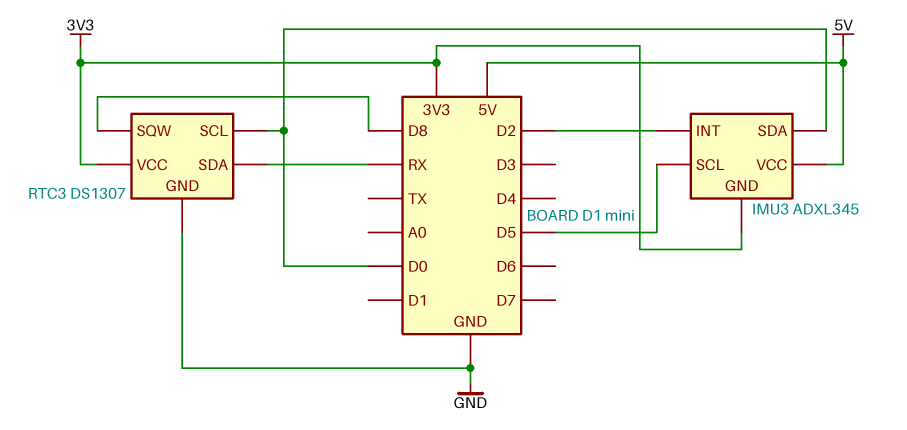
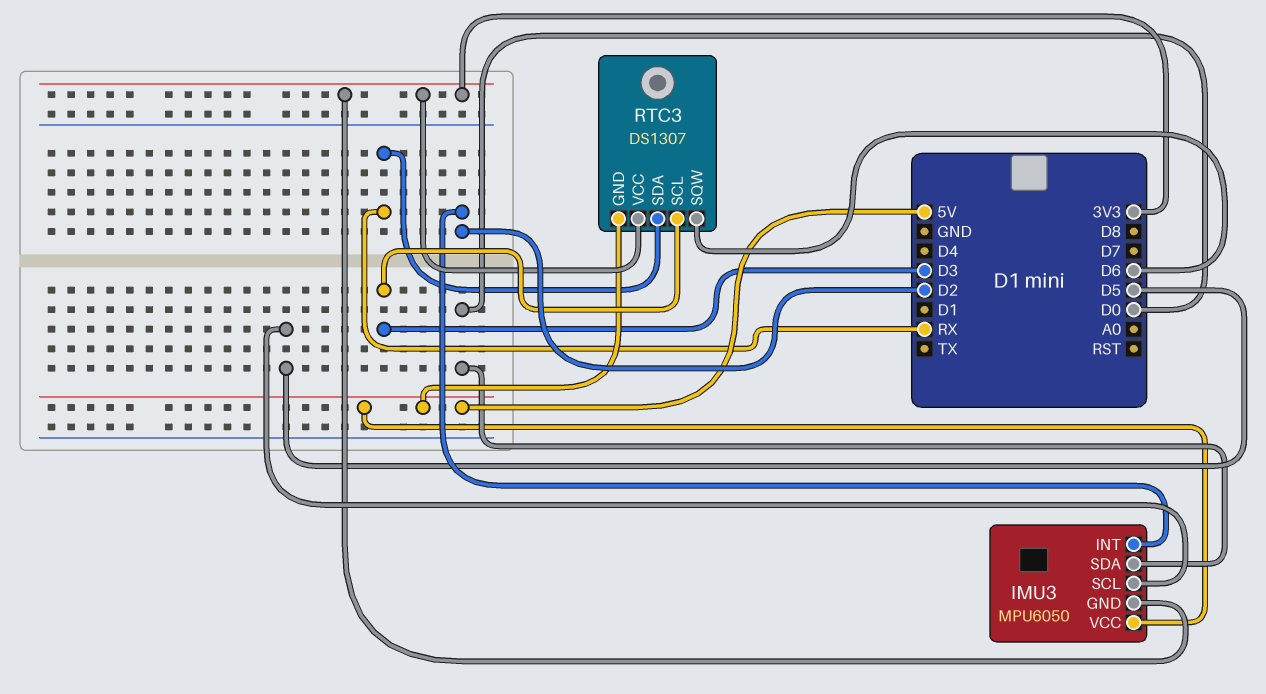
IMU3: ADXL345 -> MPU6050
RTC3 pin GND: GND -> 5V
RTC3 pin SCL: D0 -> D3
RTC3 pin SQW: D8 -> D6

